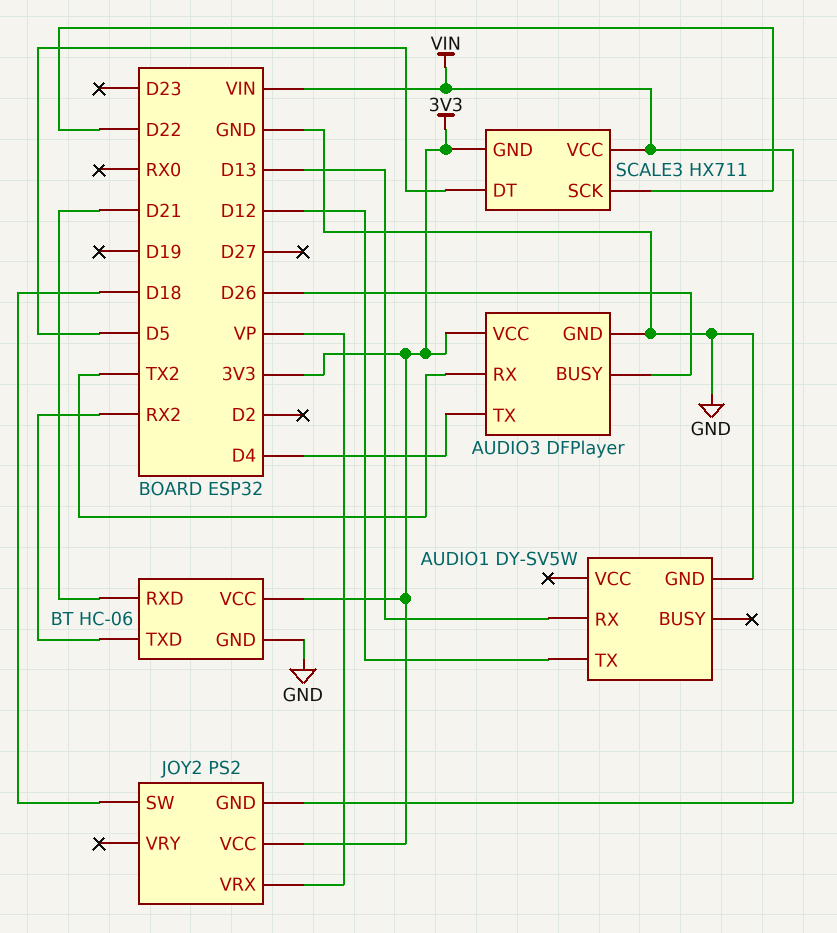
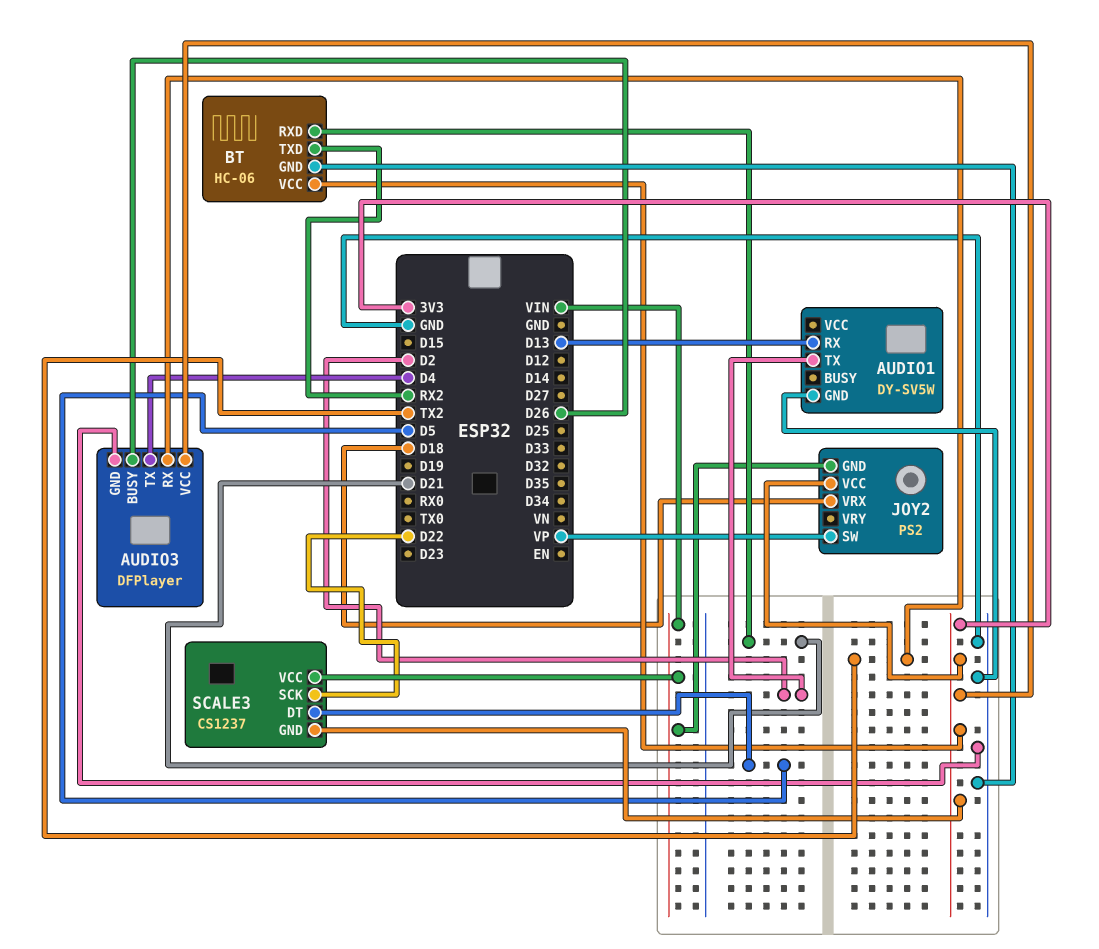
AUDIO1 pin TX: D12 -> D2
JOY2 pin SW: D18 -> VP
JOY2 pin VRX: VP -> D18
SCALE3: HX711 -> CS1237

